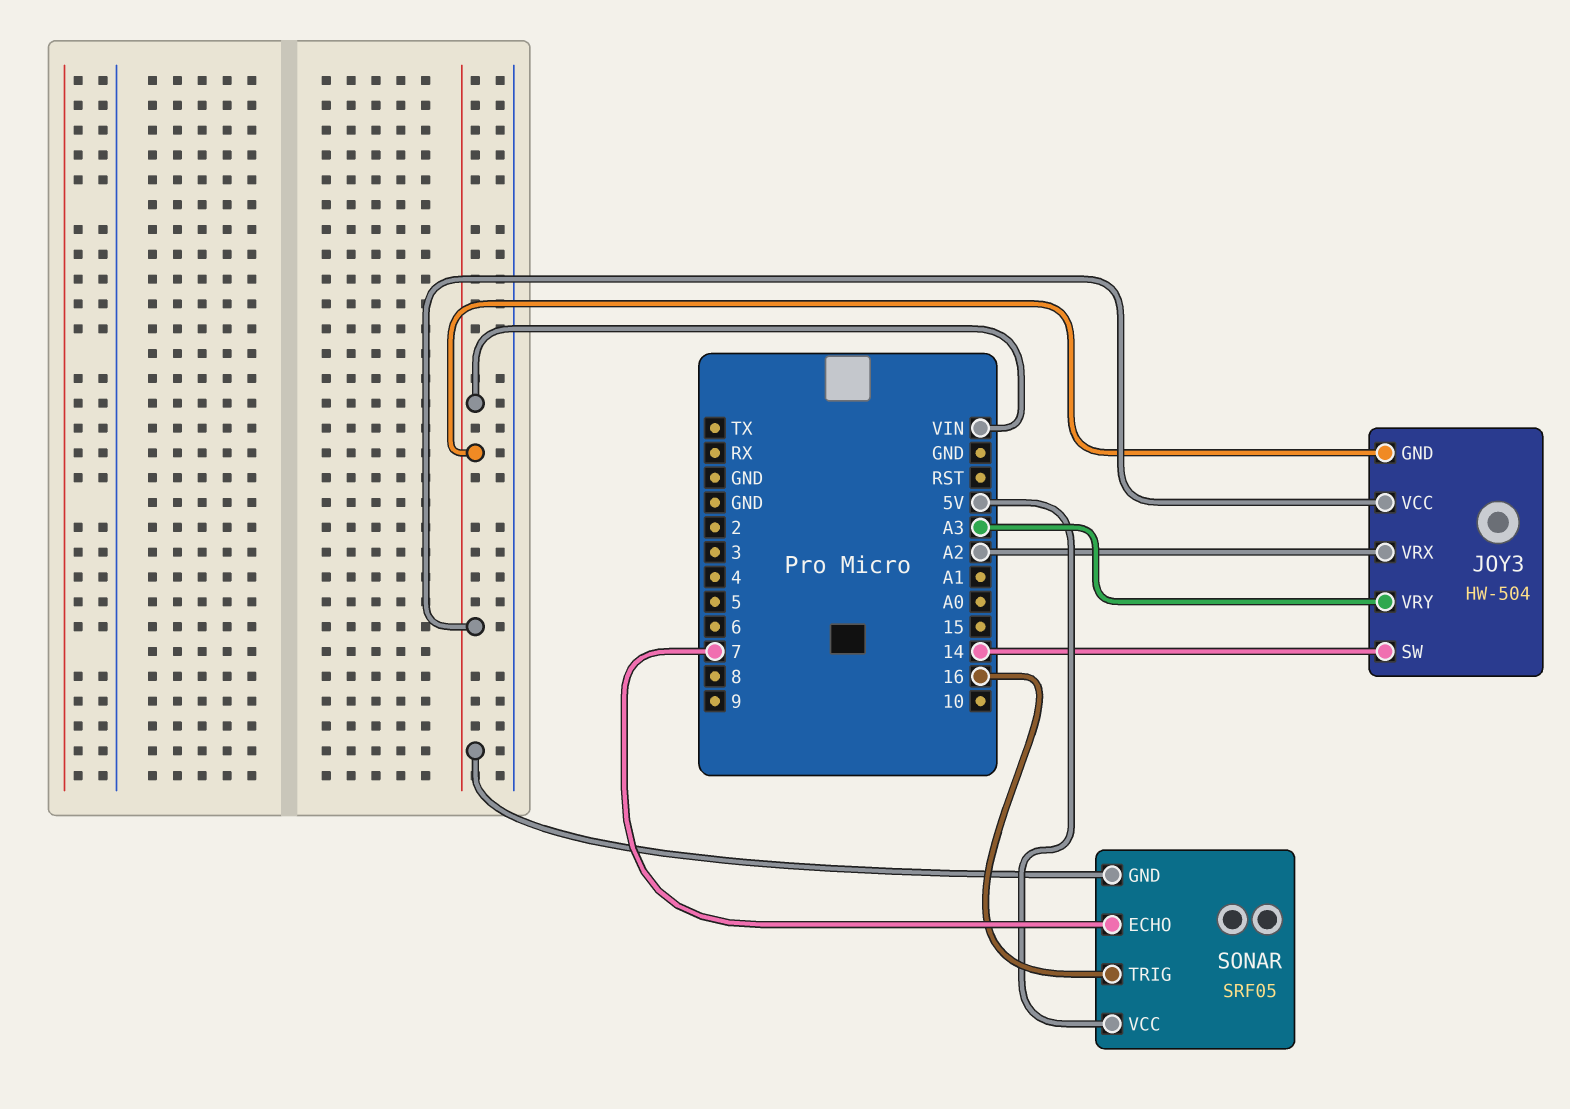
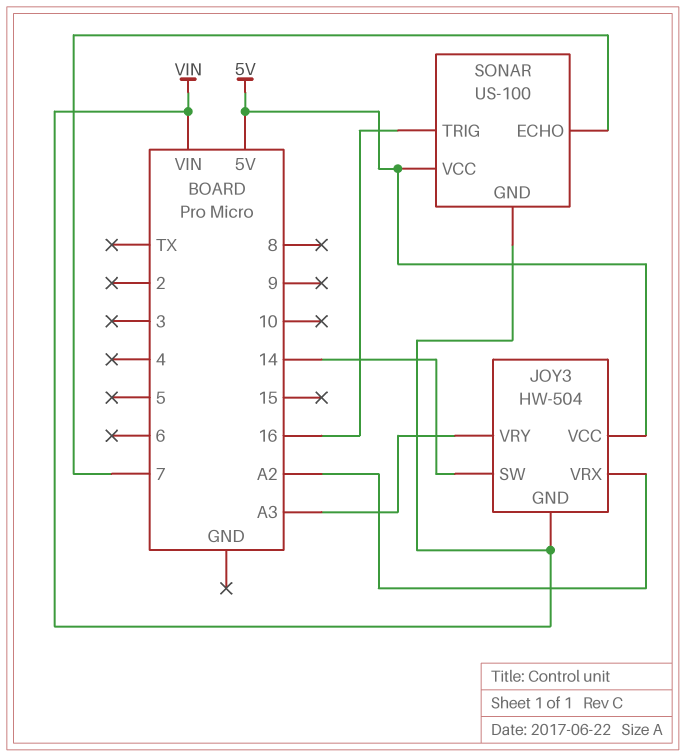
JOY3 pin VCC: VIN -> 5V
SONAR: SRF05 -> US-100

